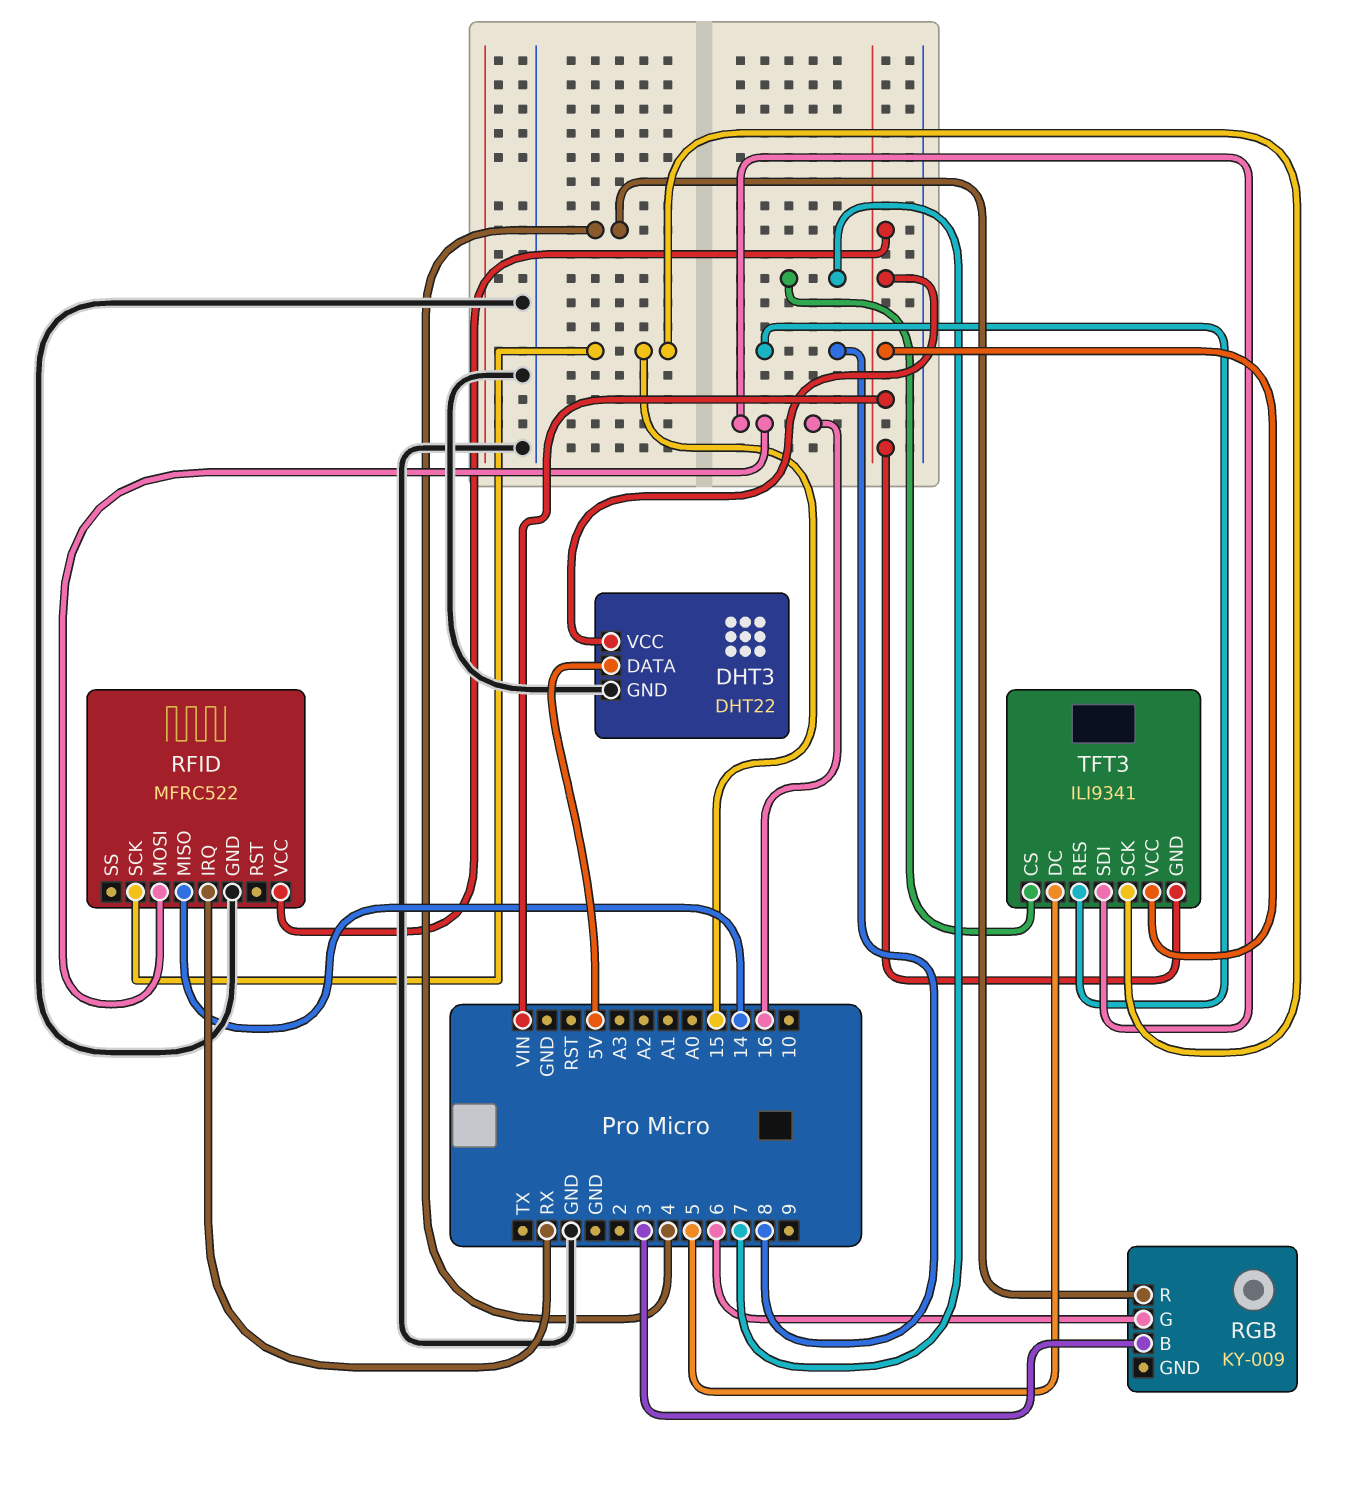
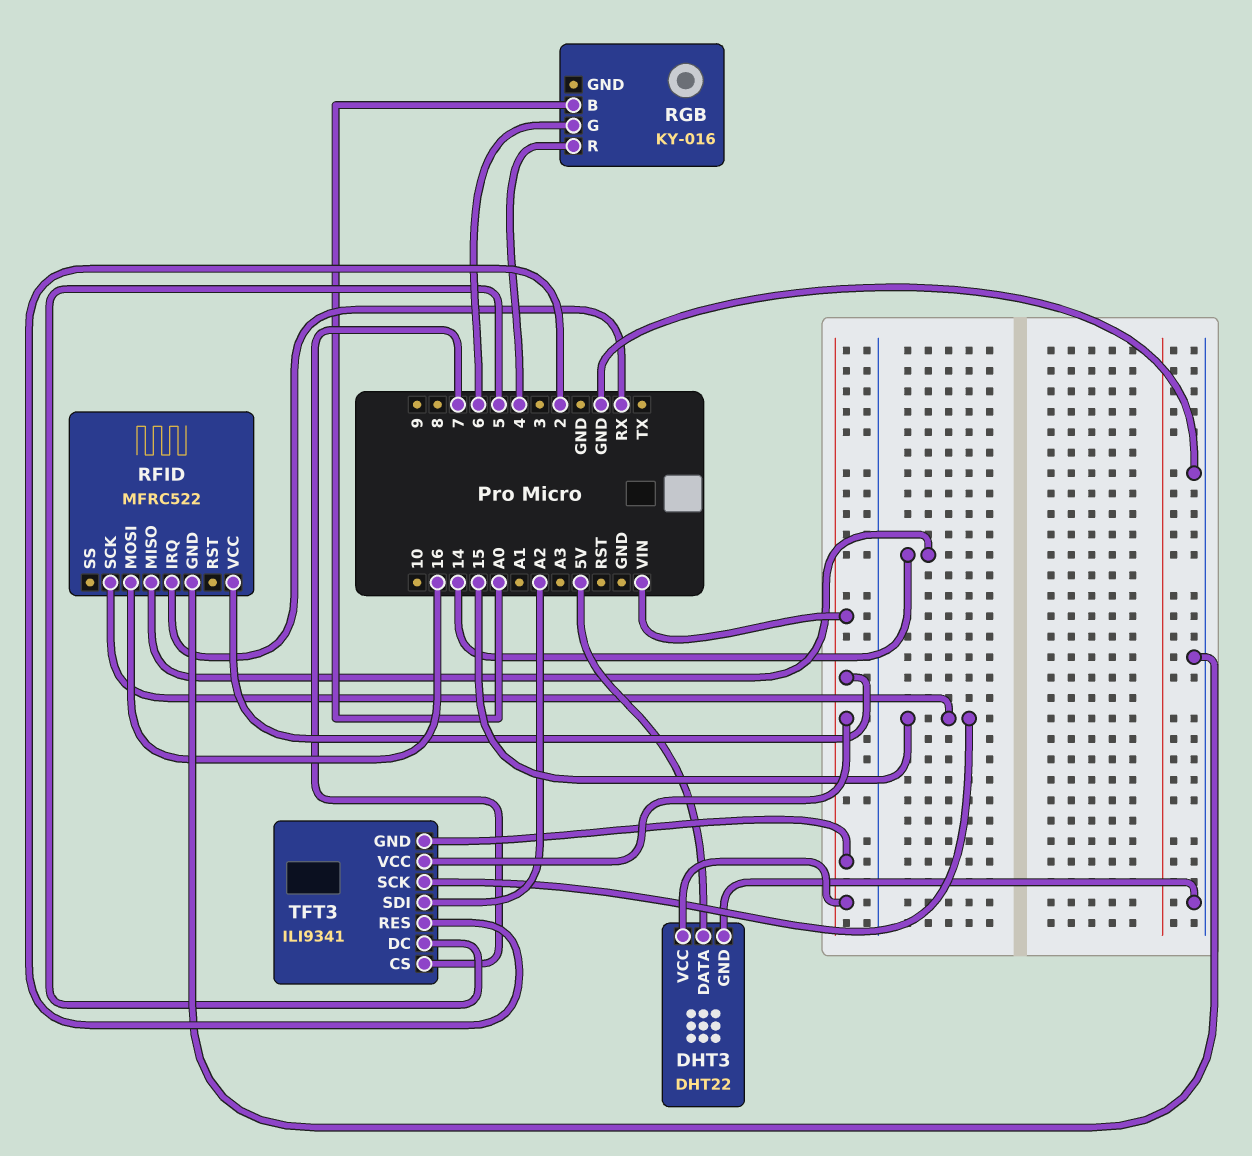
RGB: KY-009 -> KY-016
RGB pin B: 3 -> A0
TFT3 pin RES: 8 -> 2
TFT3 pin SDI: 16 -> A2

